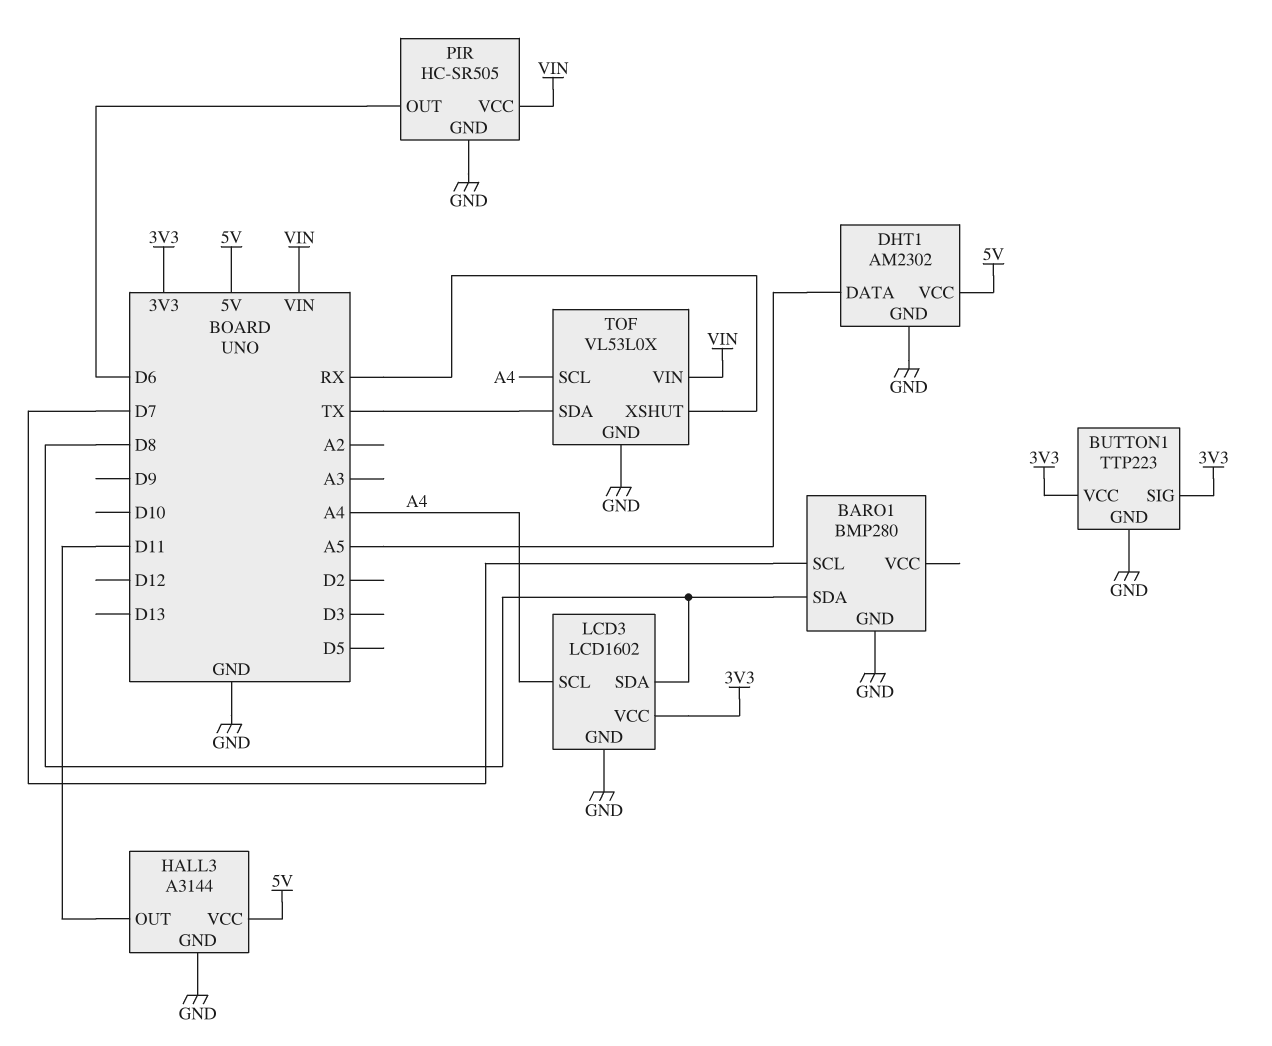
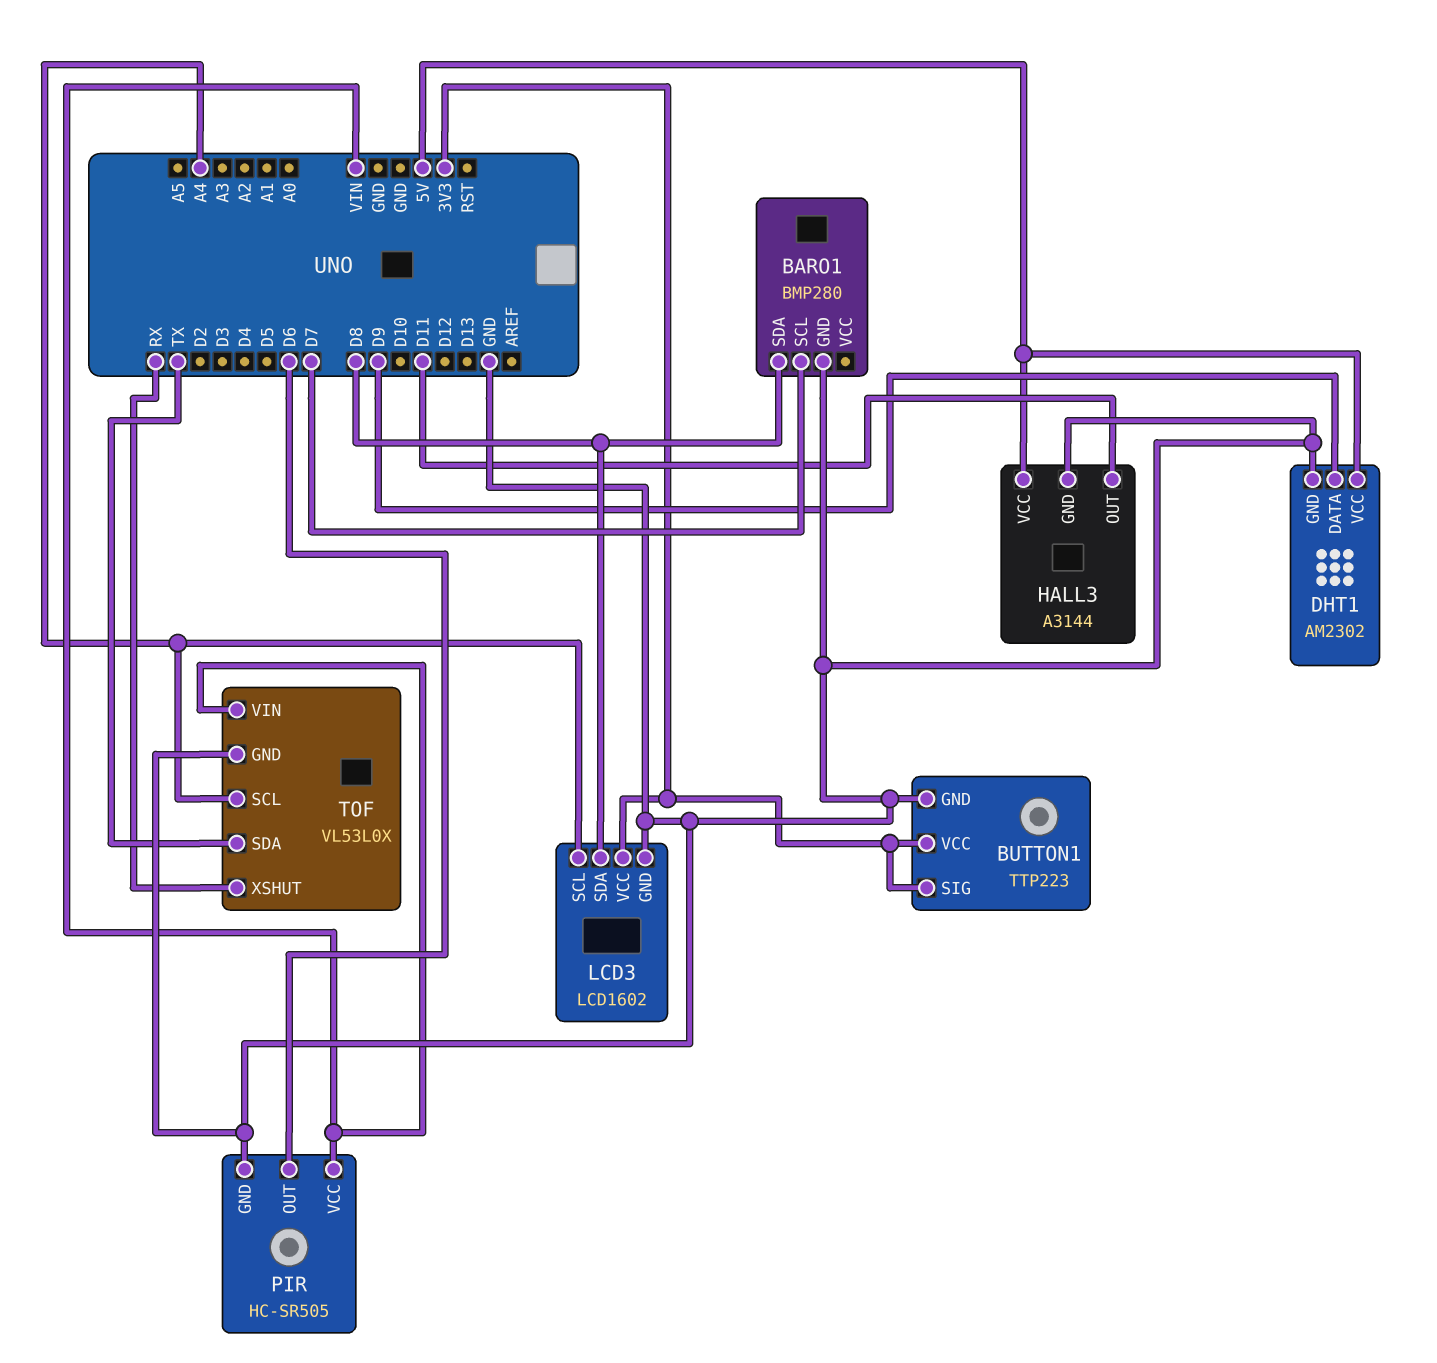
DHT1 pin DATA: A5 -> D9

